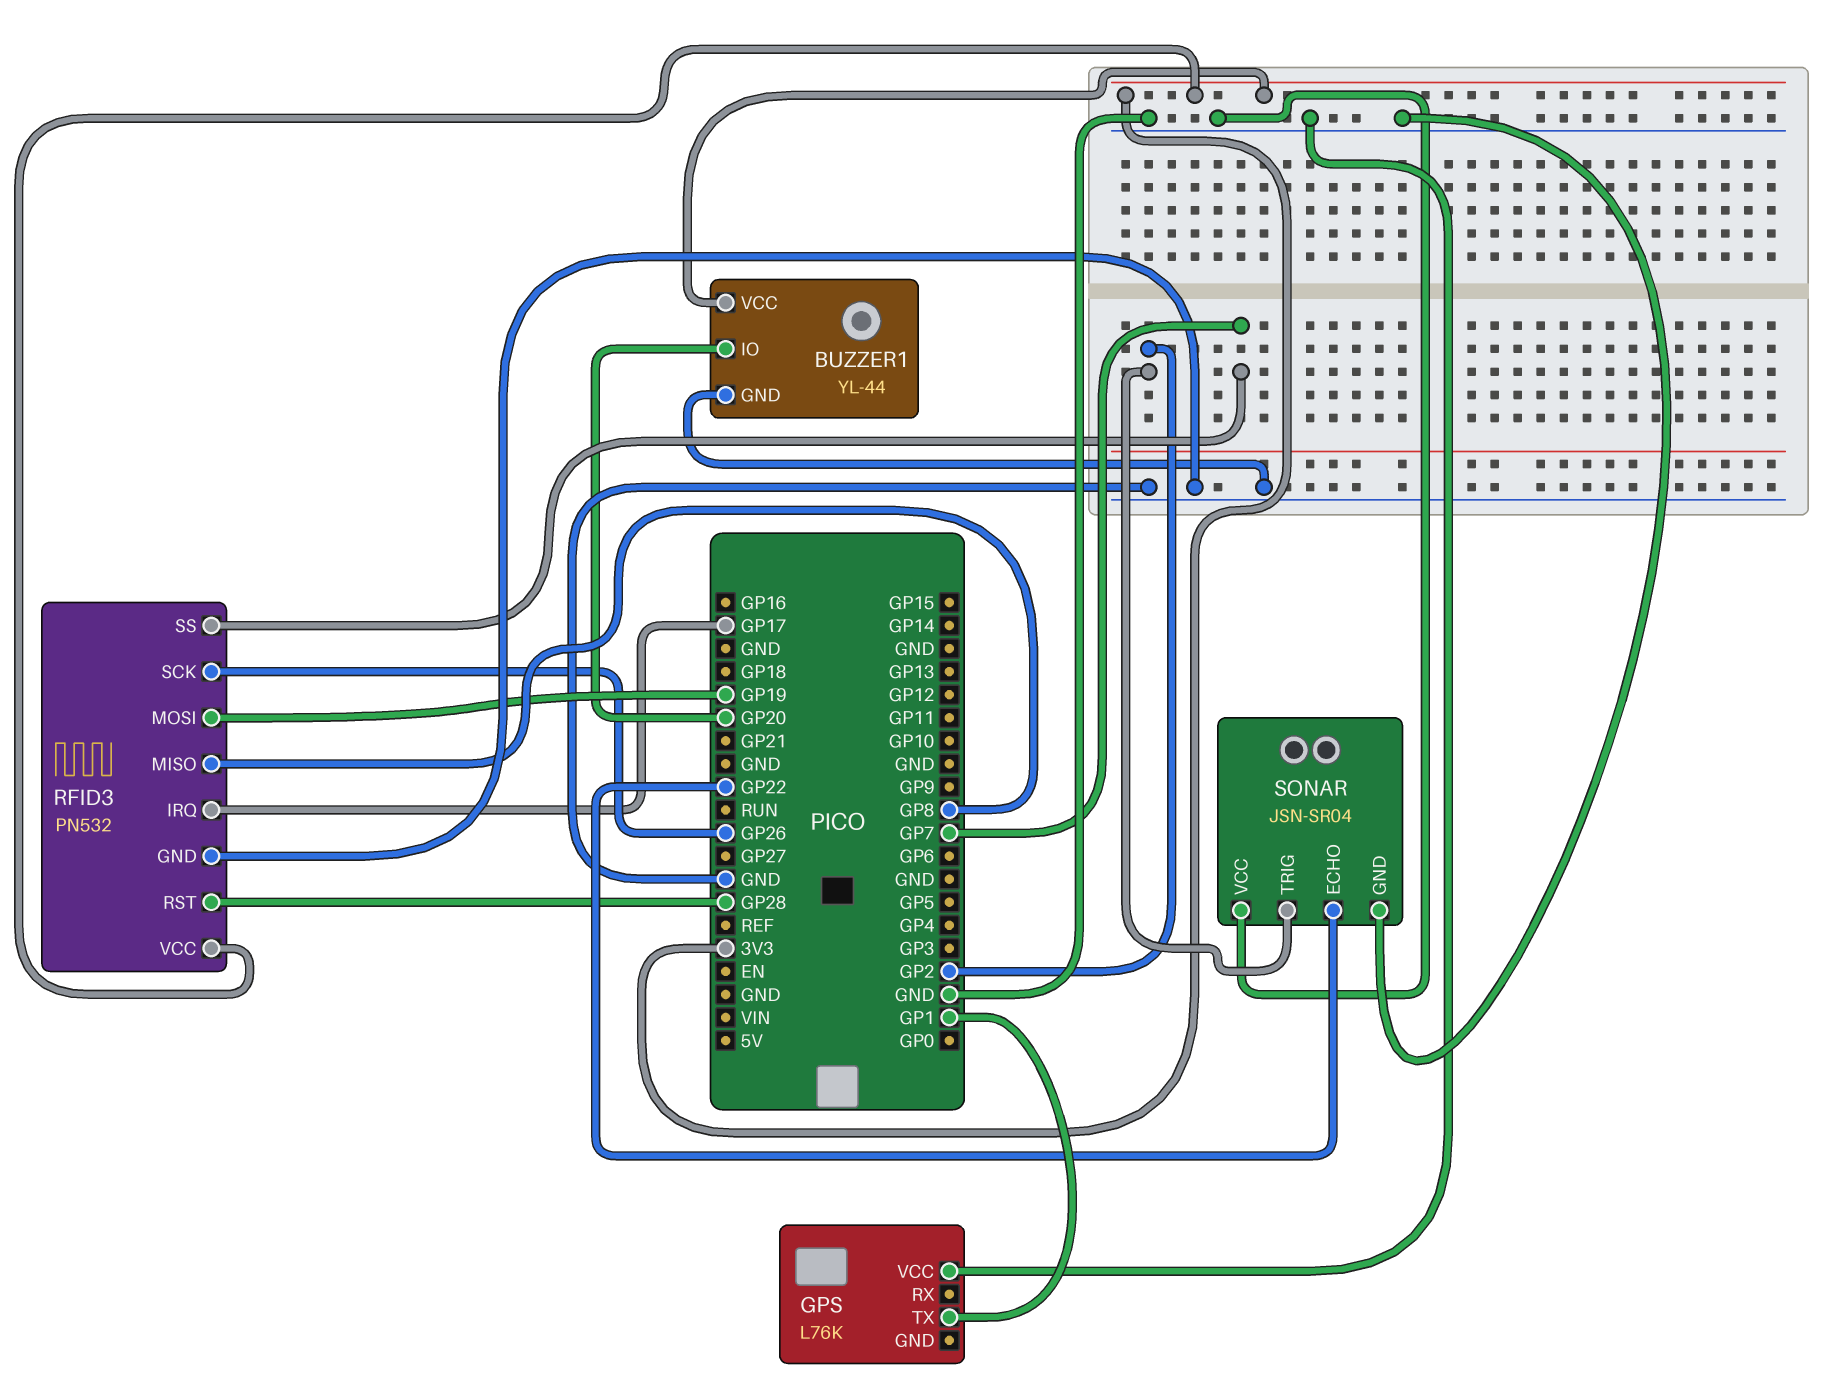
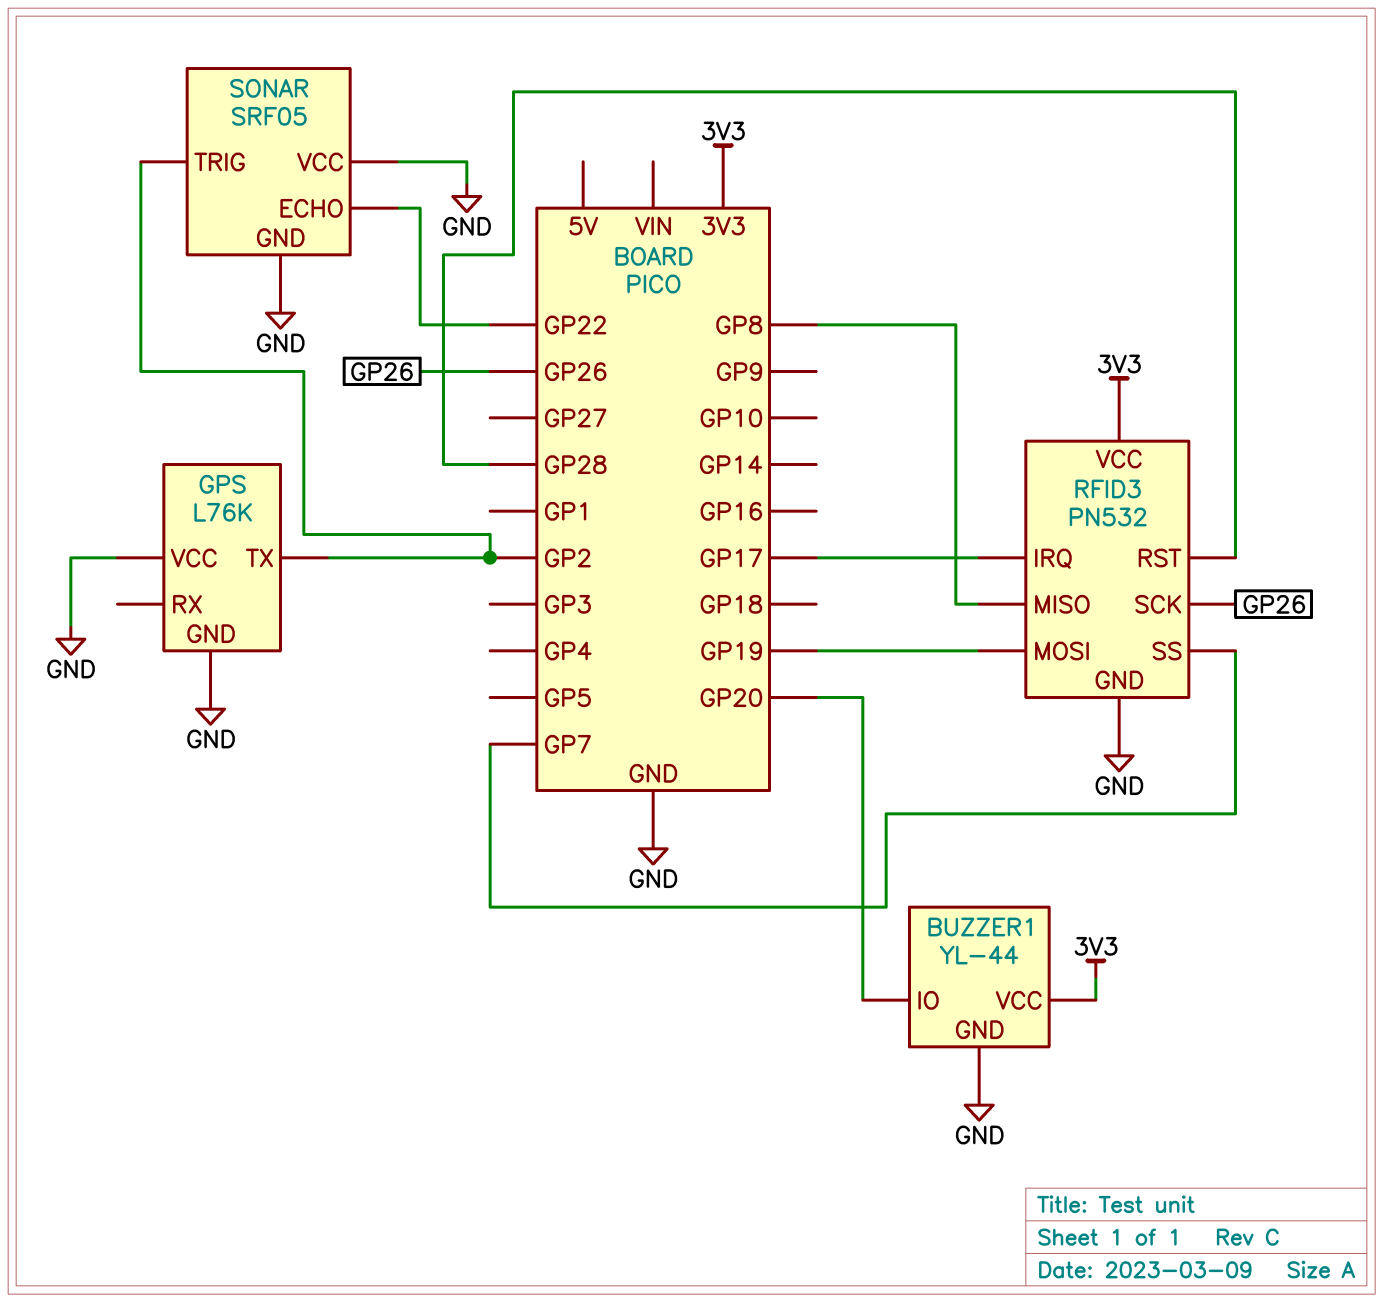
GPS pin GND: none -> GND
GPS pin TX: GP1 -> GP2
SONAR: JSN-SR04 -> SRF05

